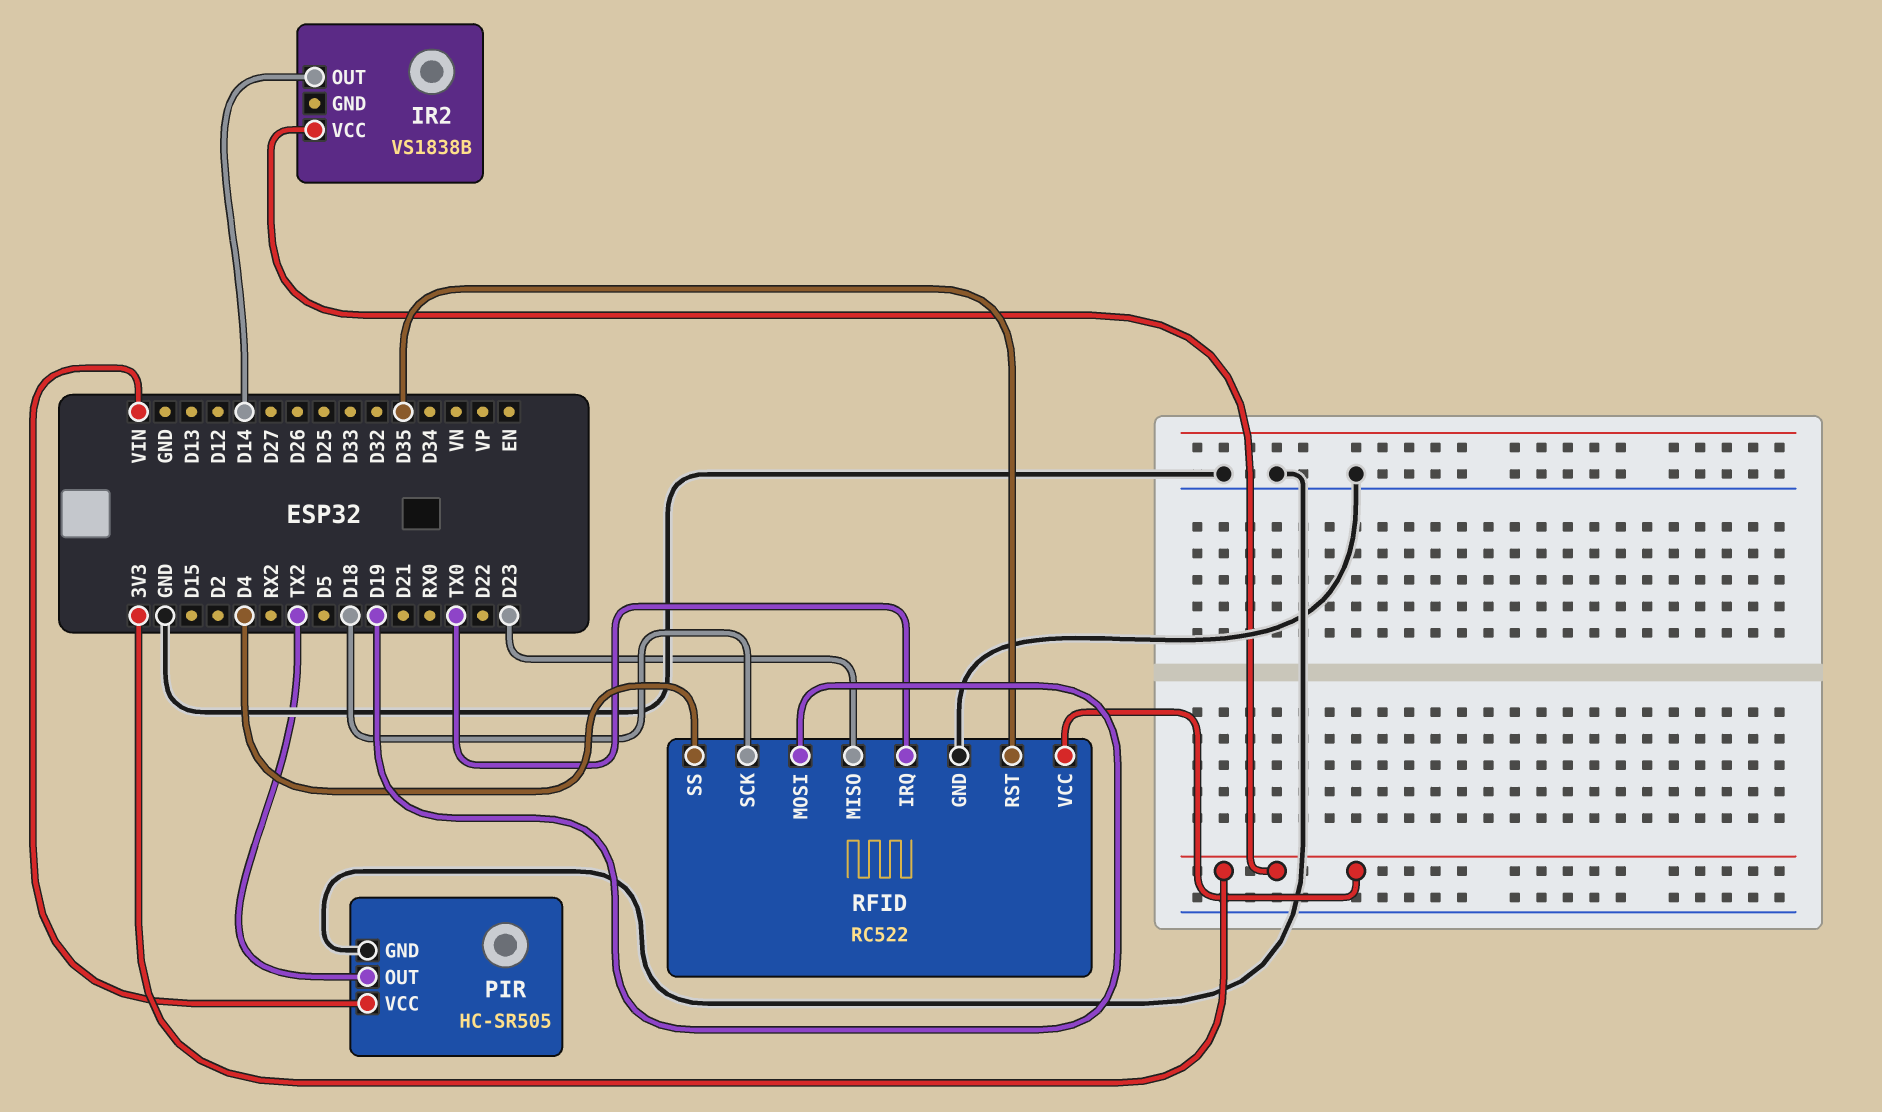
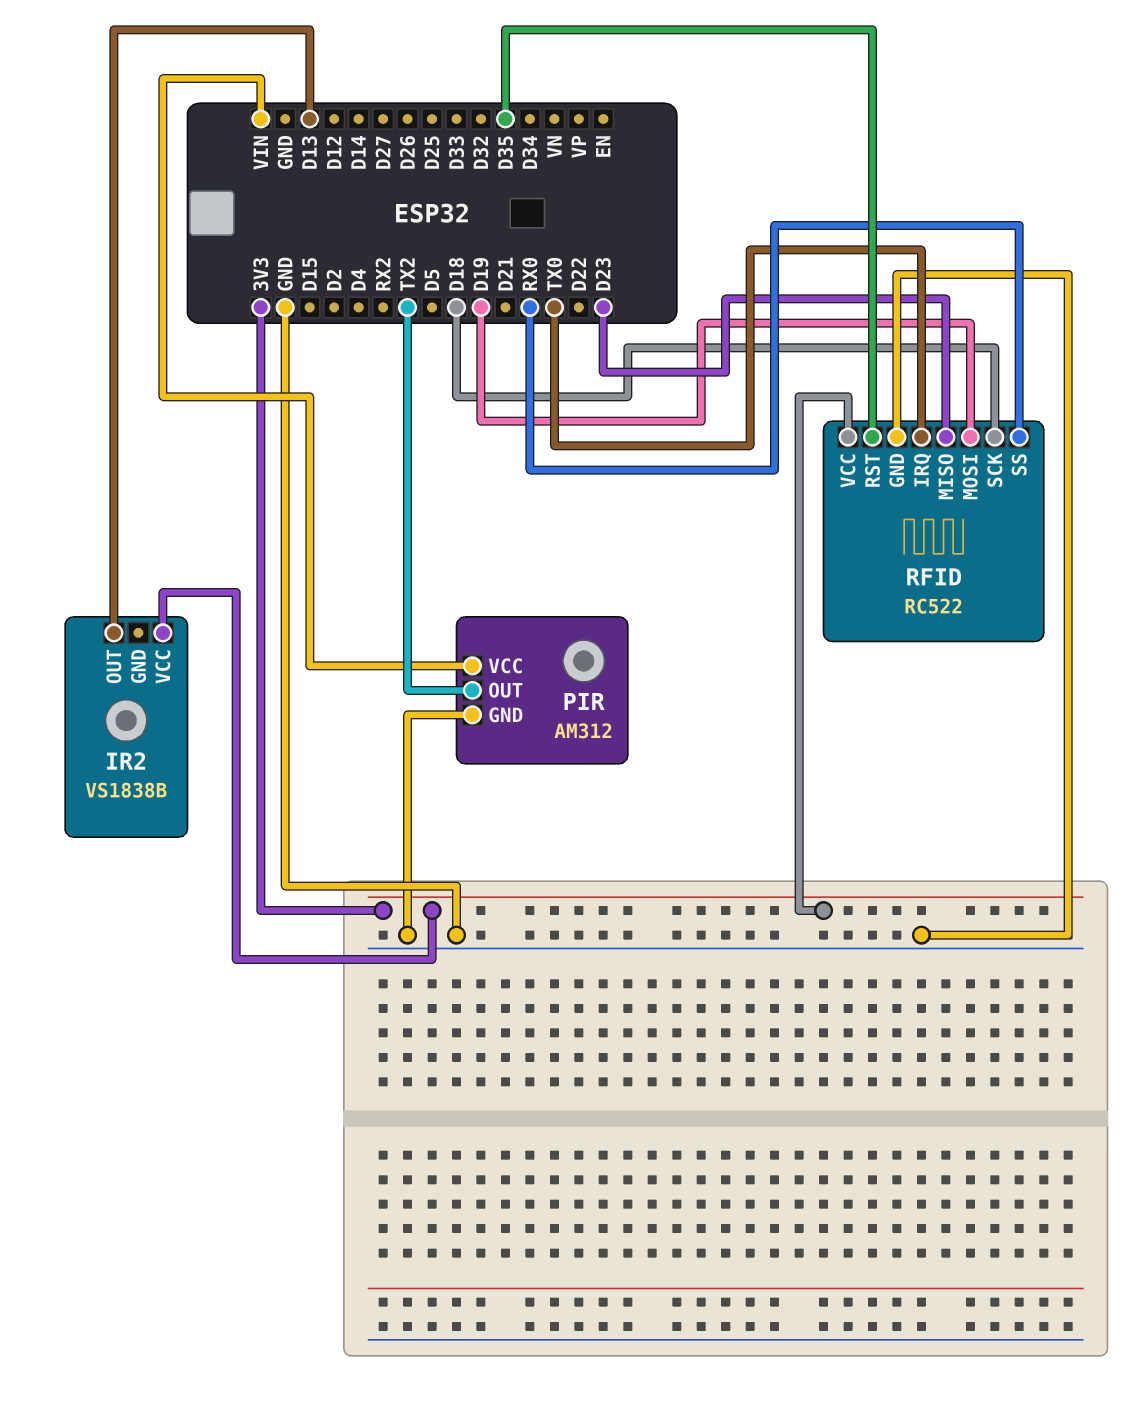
IR2 pin OUT: D14 -> D13
PIR: HC-SR505 -> AM312
RFID pin SS: D4 -> RX0

